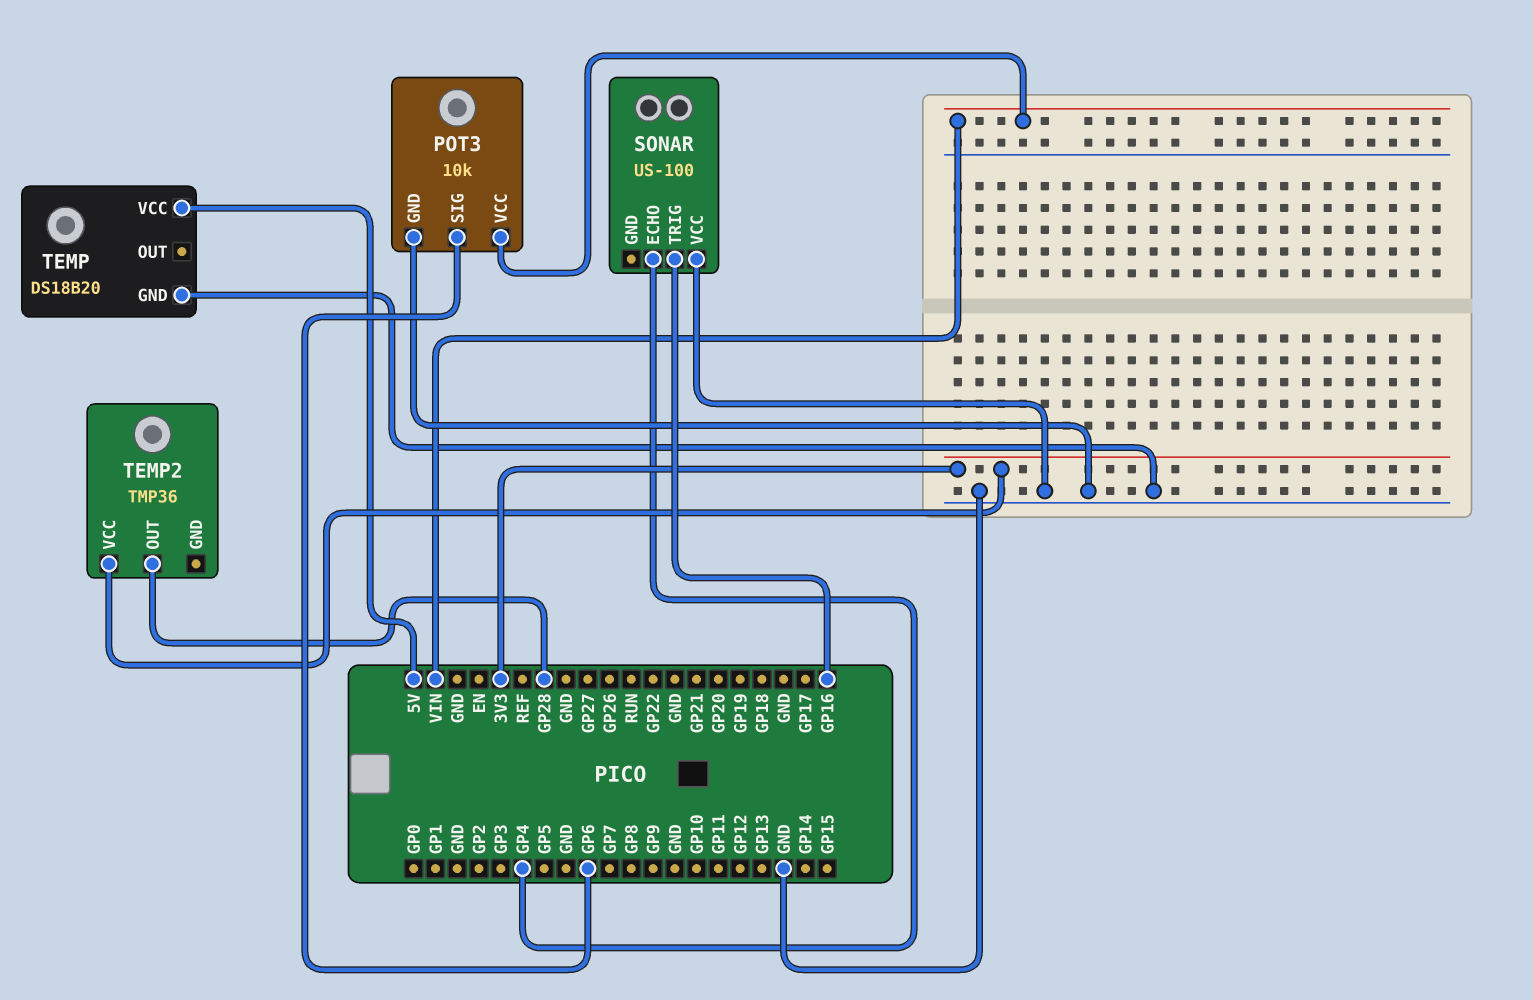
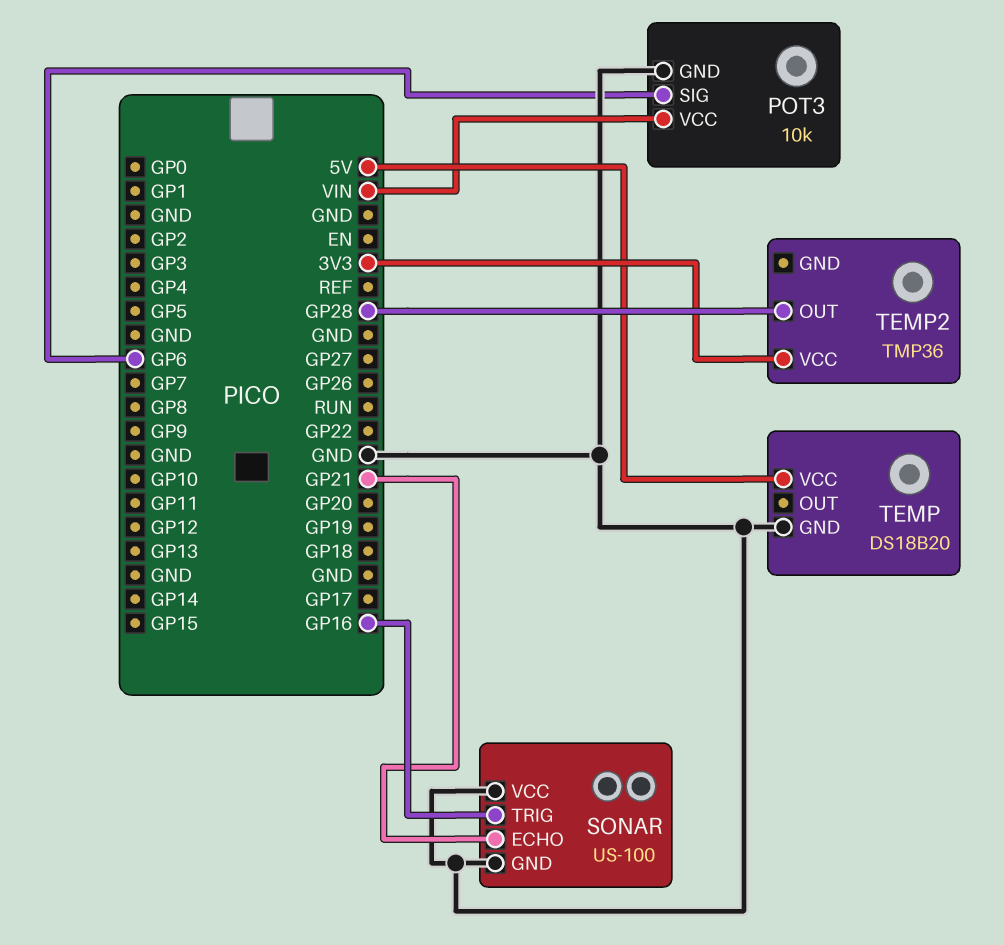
SONAR pin ECHO: GP4 -> GP21
SONAR pin GND: none -> GND

